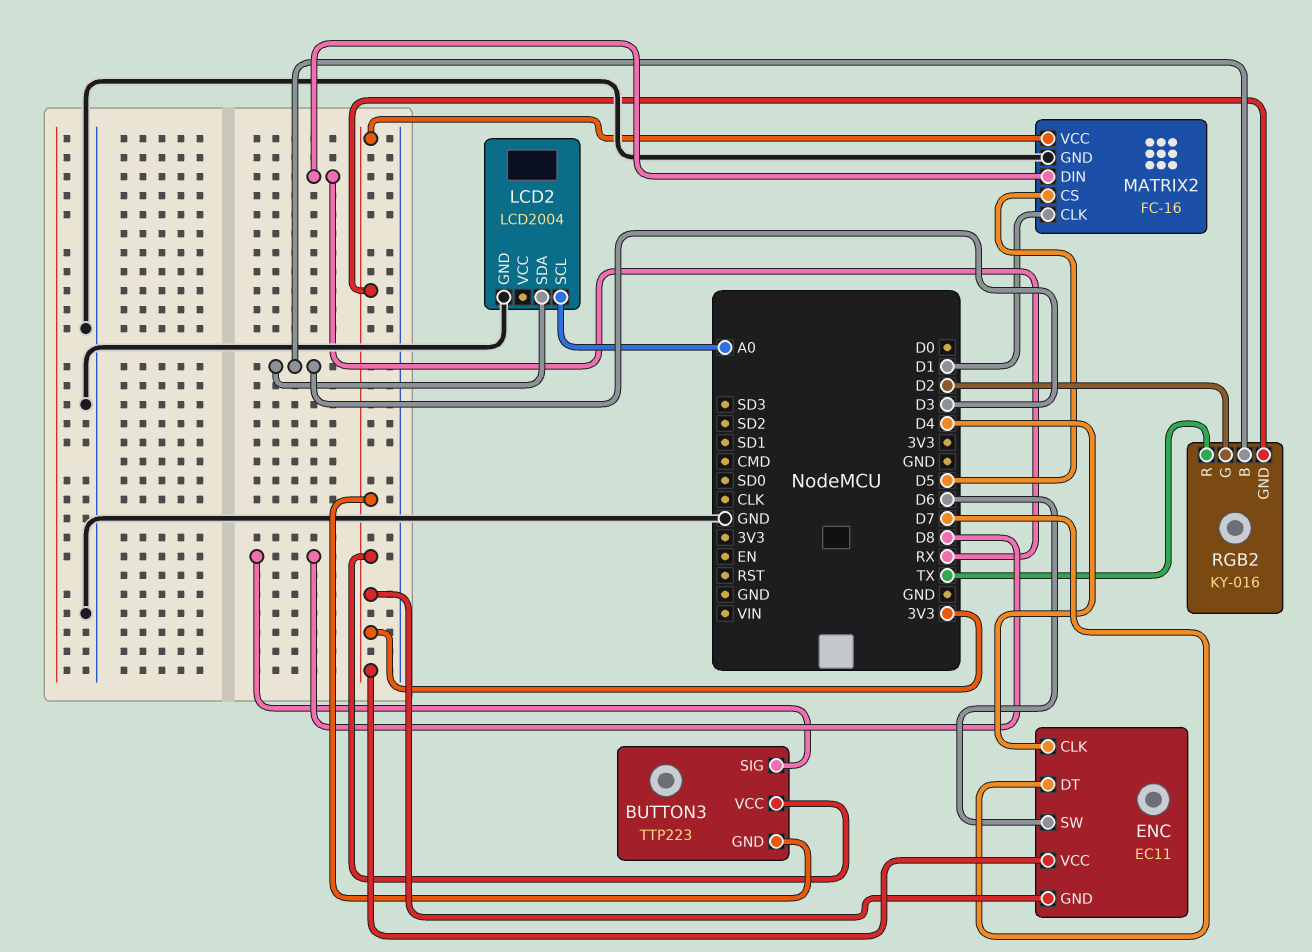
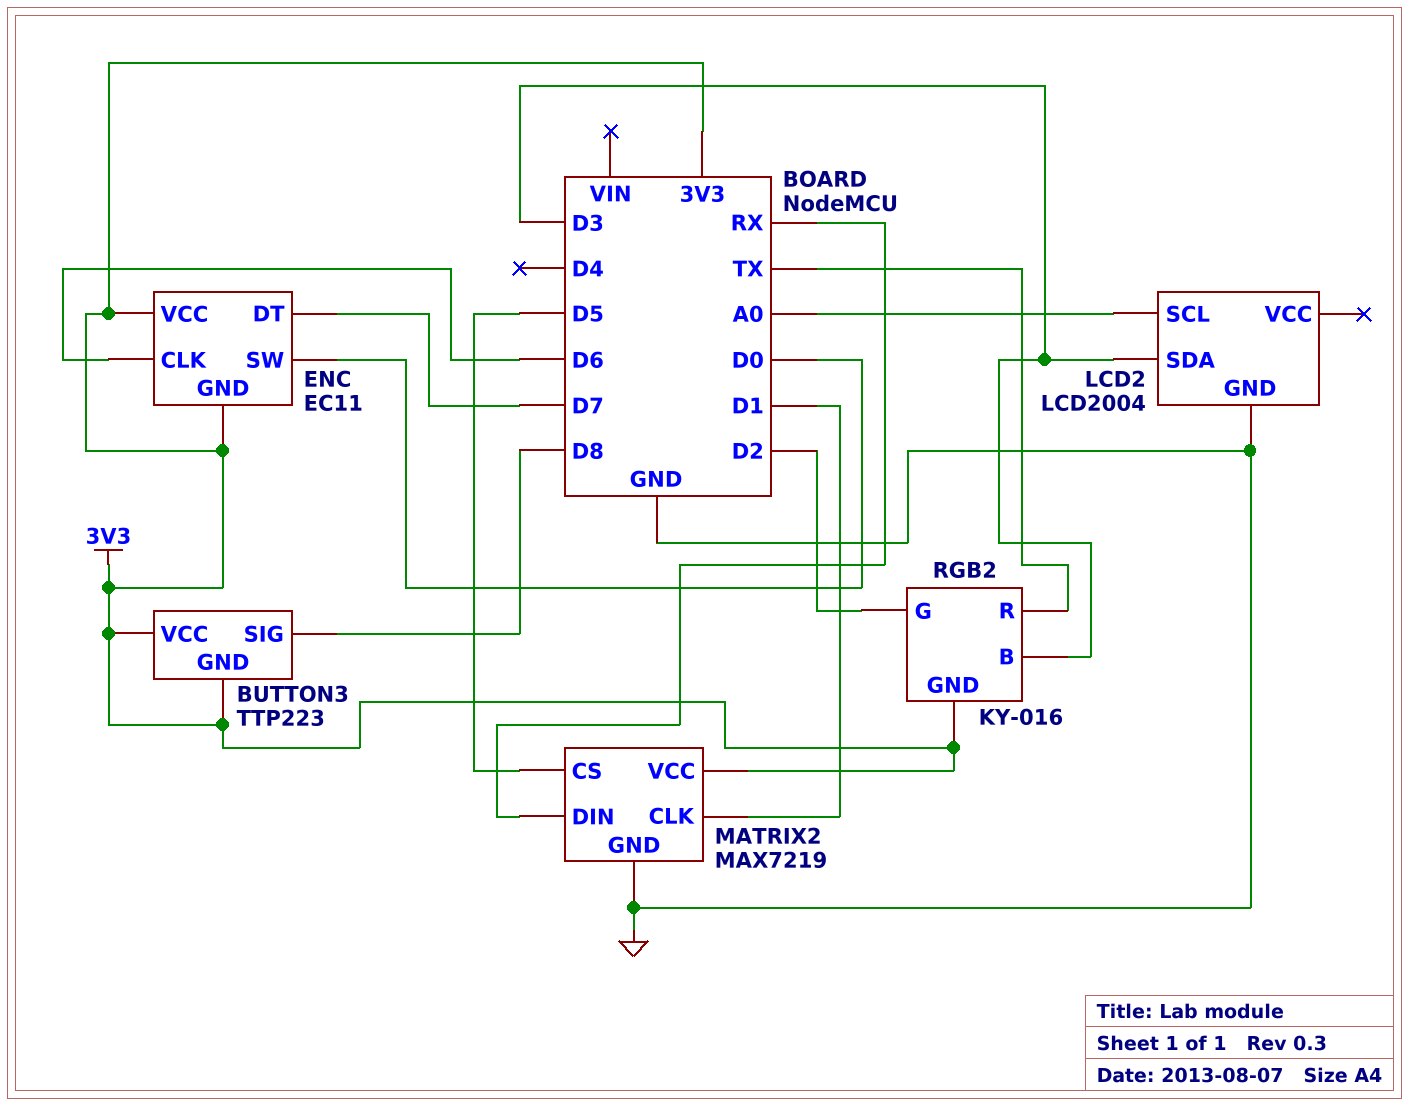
ENC pin CLK: D4 -> D6
ENC pin SW: D6 -> D0
MATRIX2: FC-16 -> MAX7219

